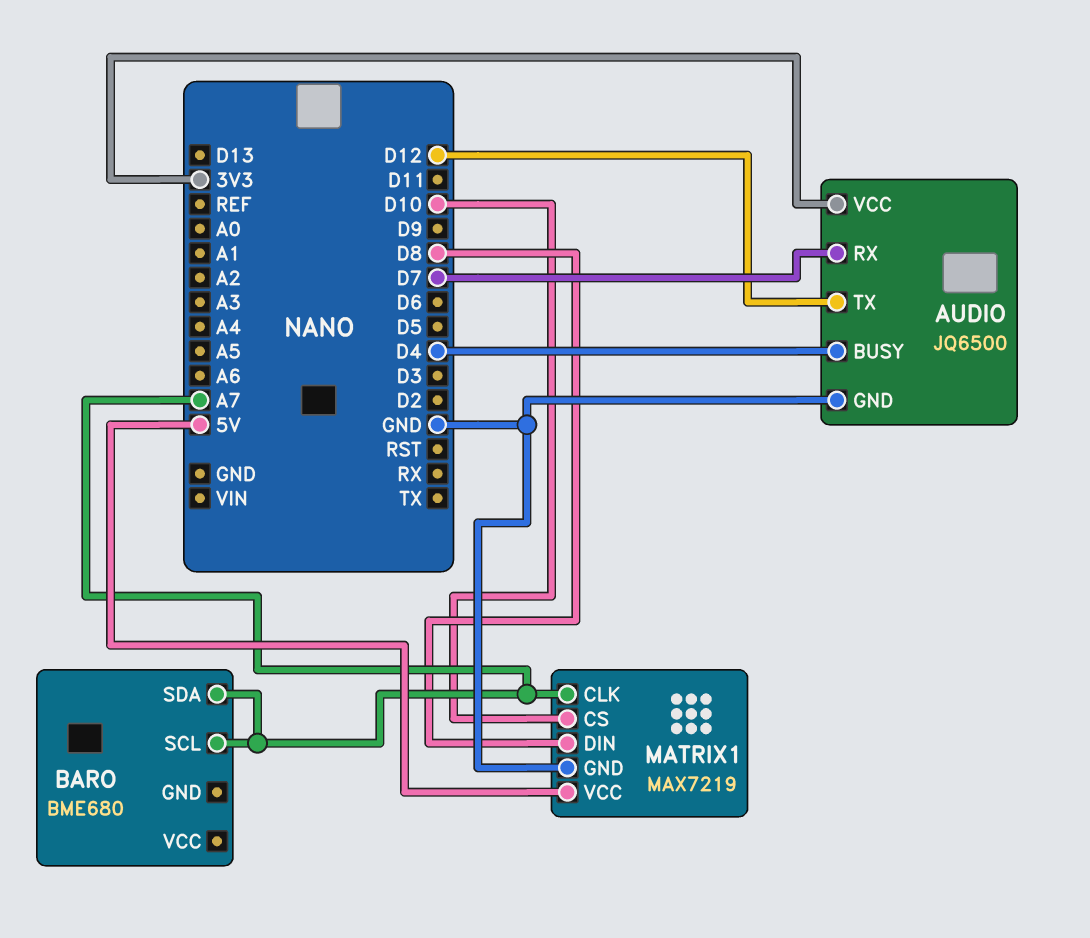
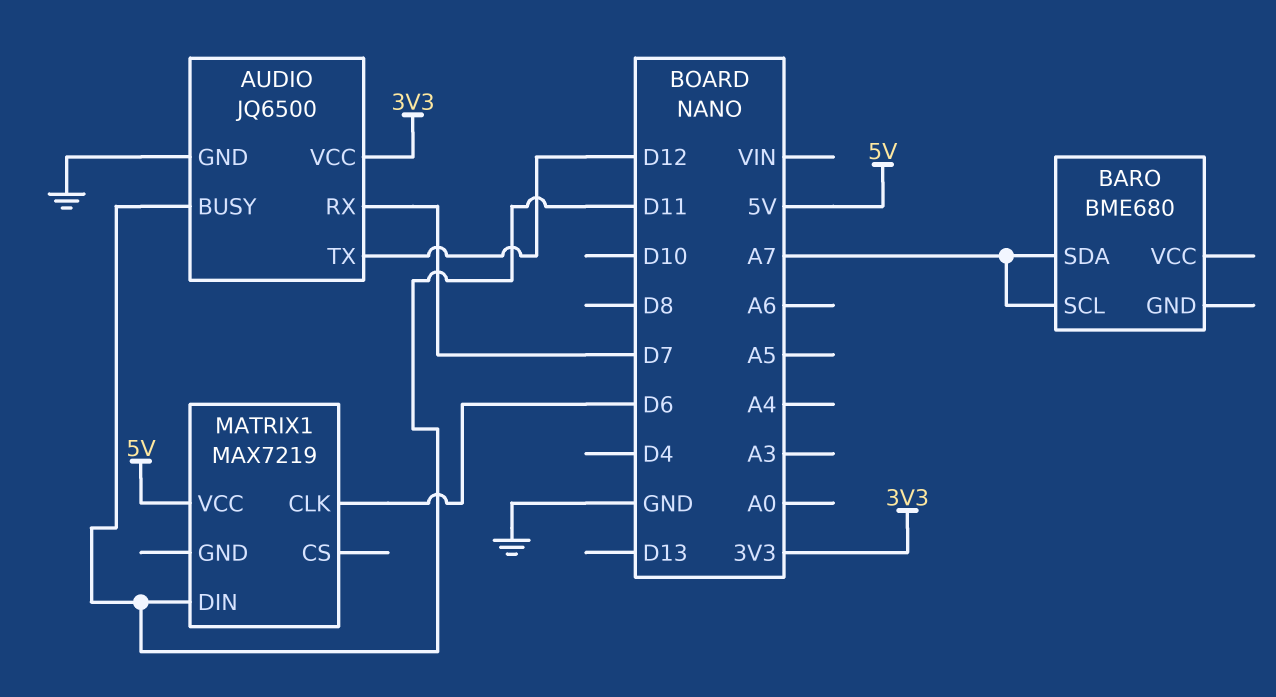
AUDIO pin BUSY: D4 -> D11
MATRIX1 pin CLK: A7 -> D6
MATRIX1 pin CS: D10 -> none
MATRIX1 pin DIN: D8 -> D11
MATRIX1 pin GND: GND -> none

